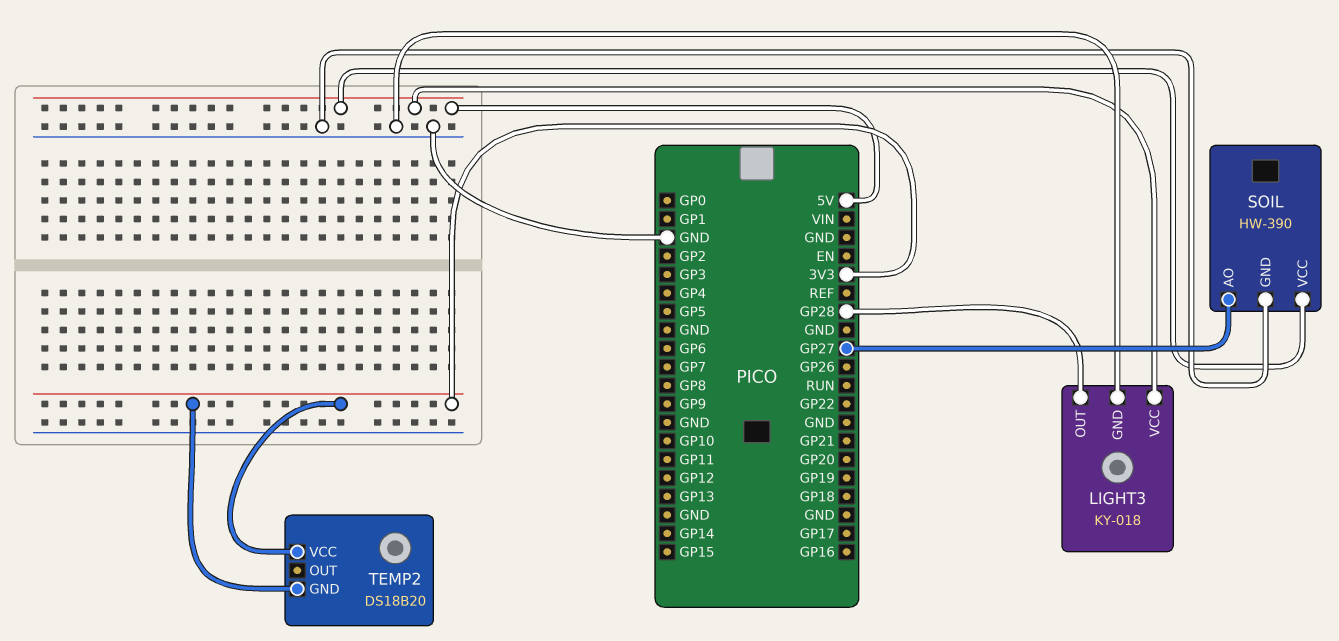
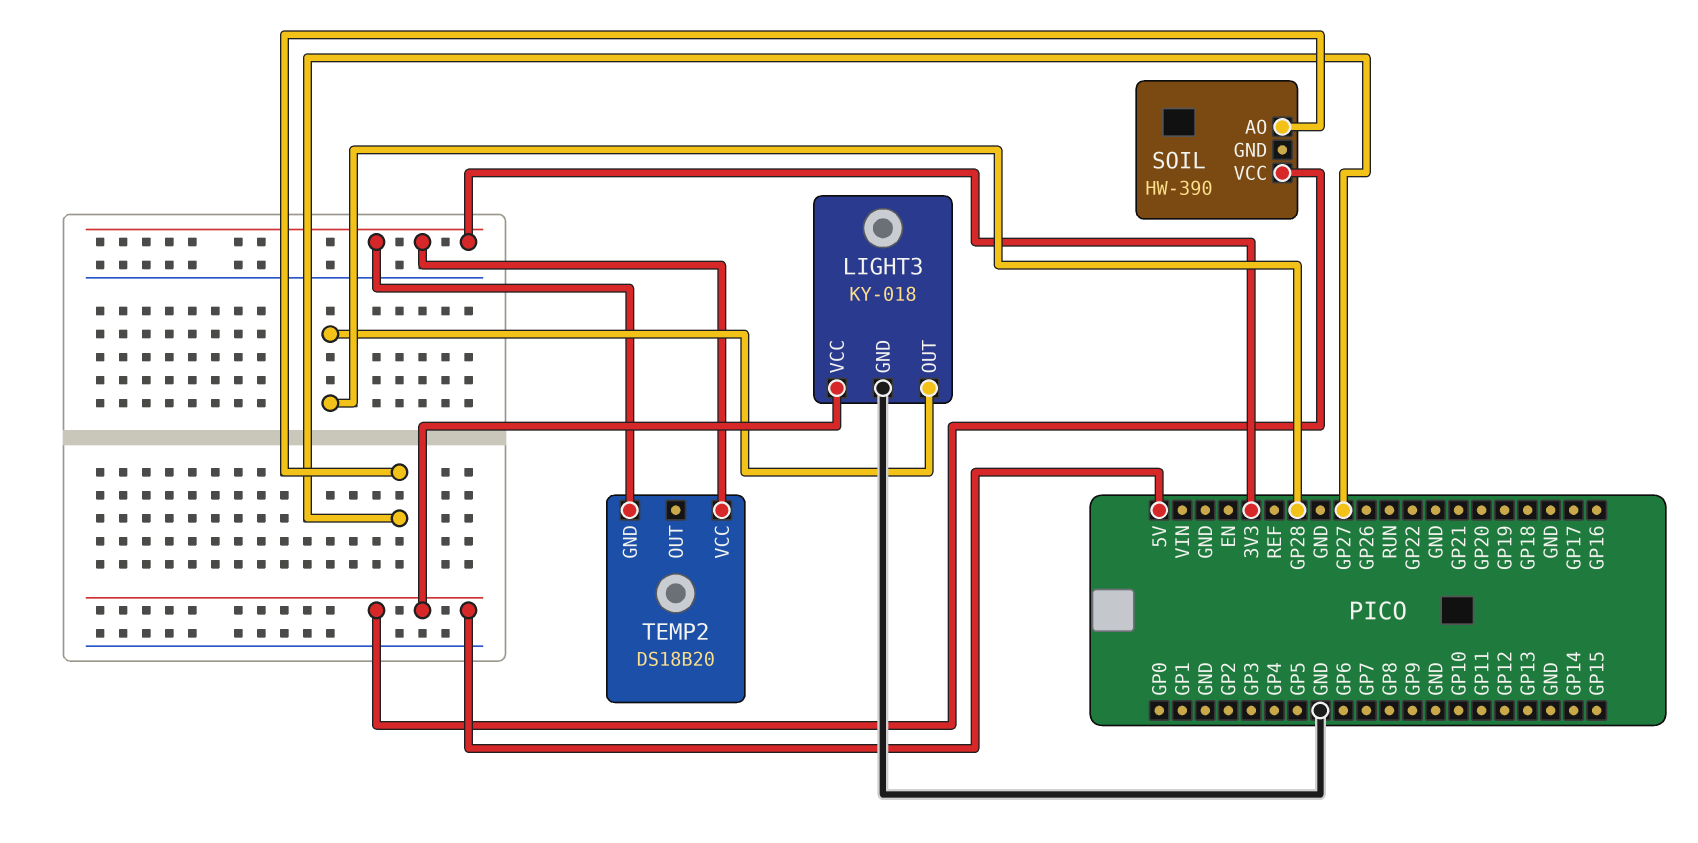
SOIL pin GND: GND -> none

